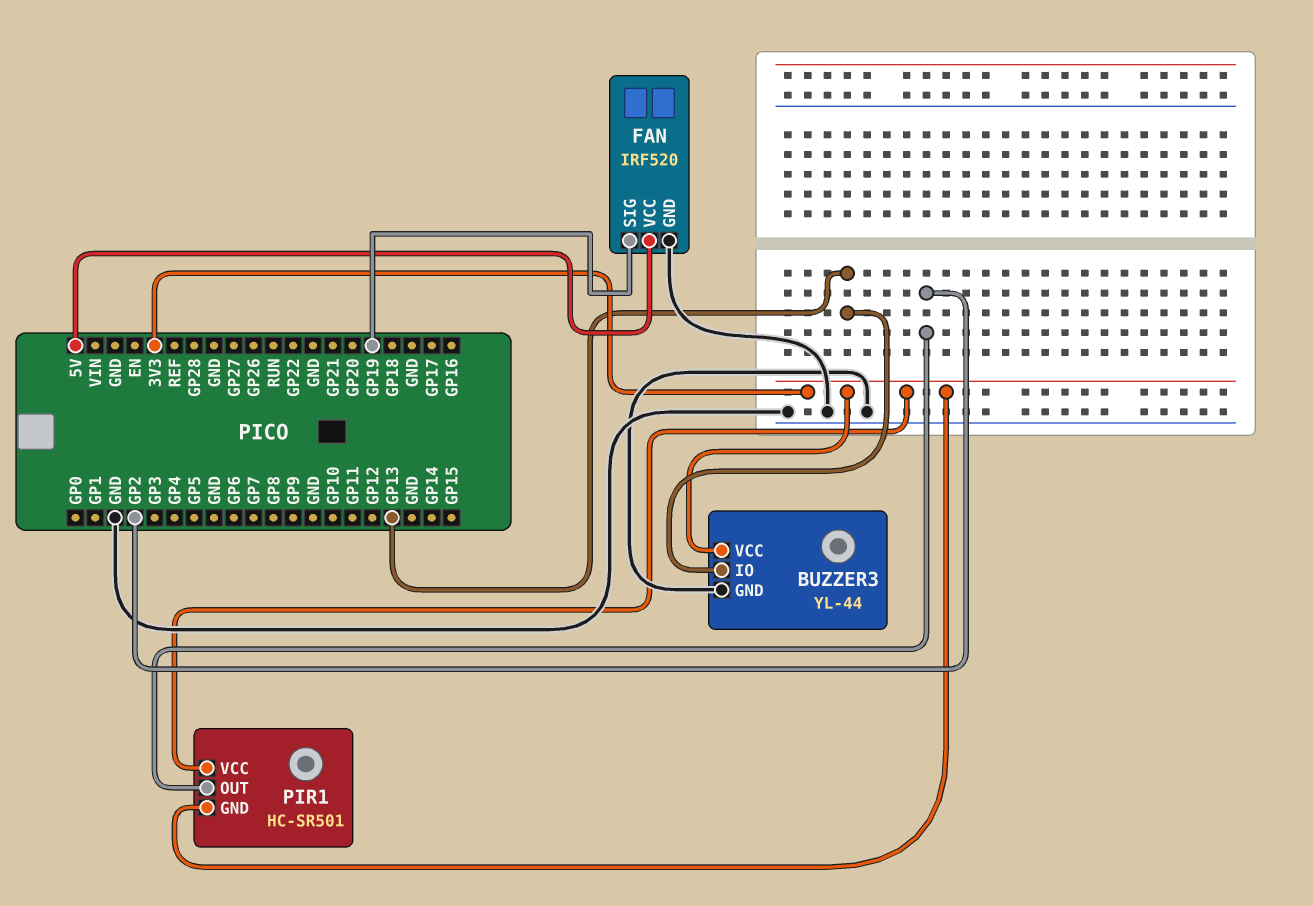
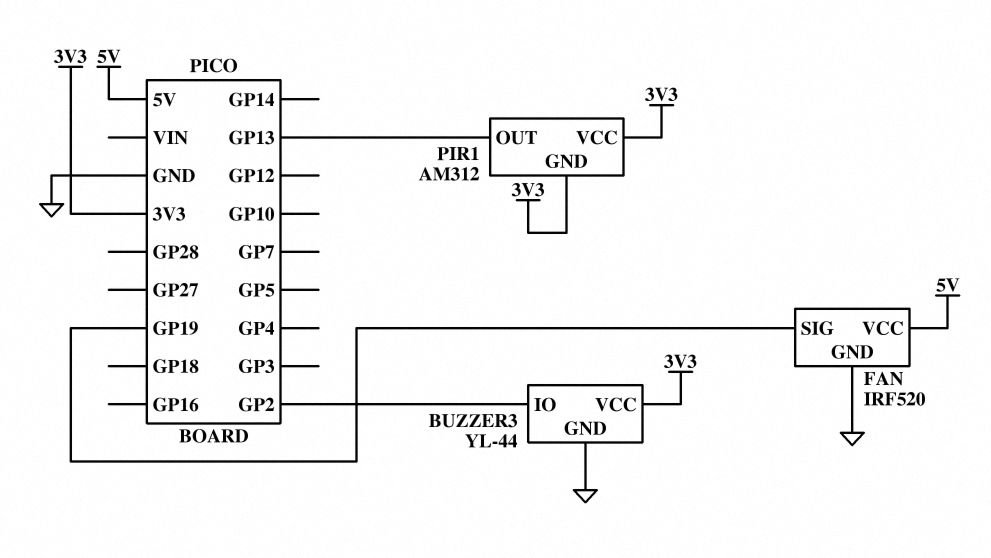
BUZZER3 pin IO: GP13 -> GP2
PIR1: HC-SR501 -> AM312
PIR1 pin OUT: GP2 -> GP13

